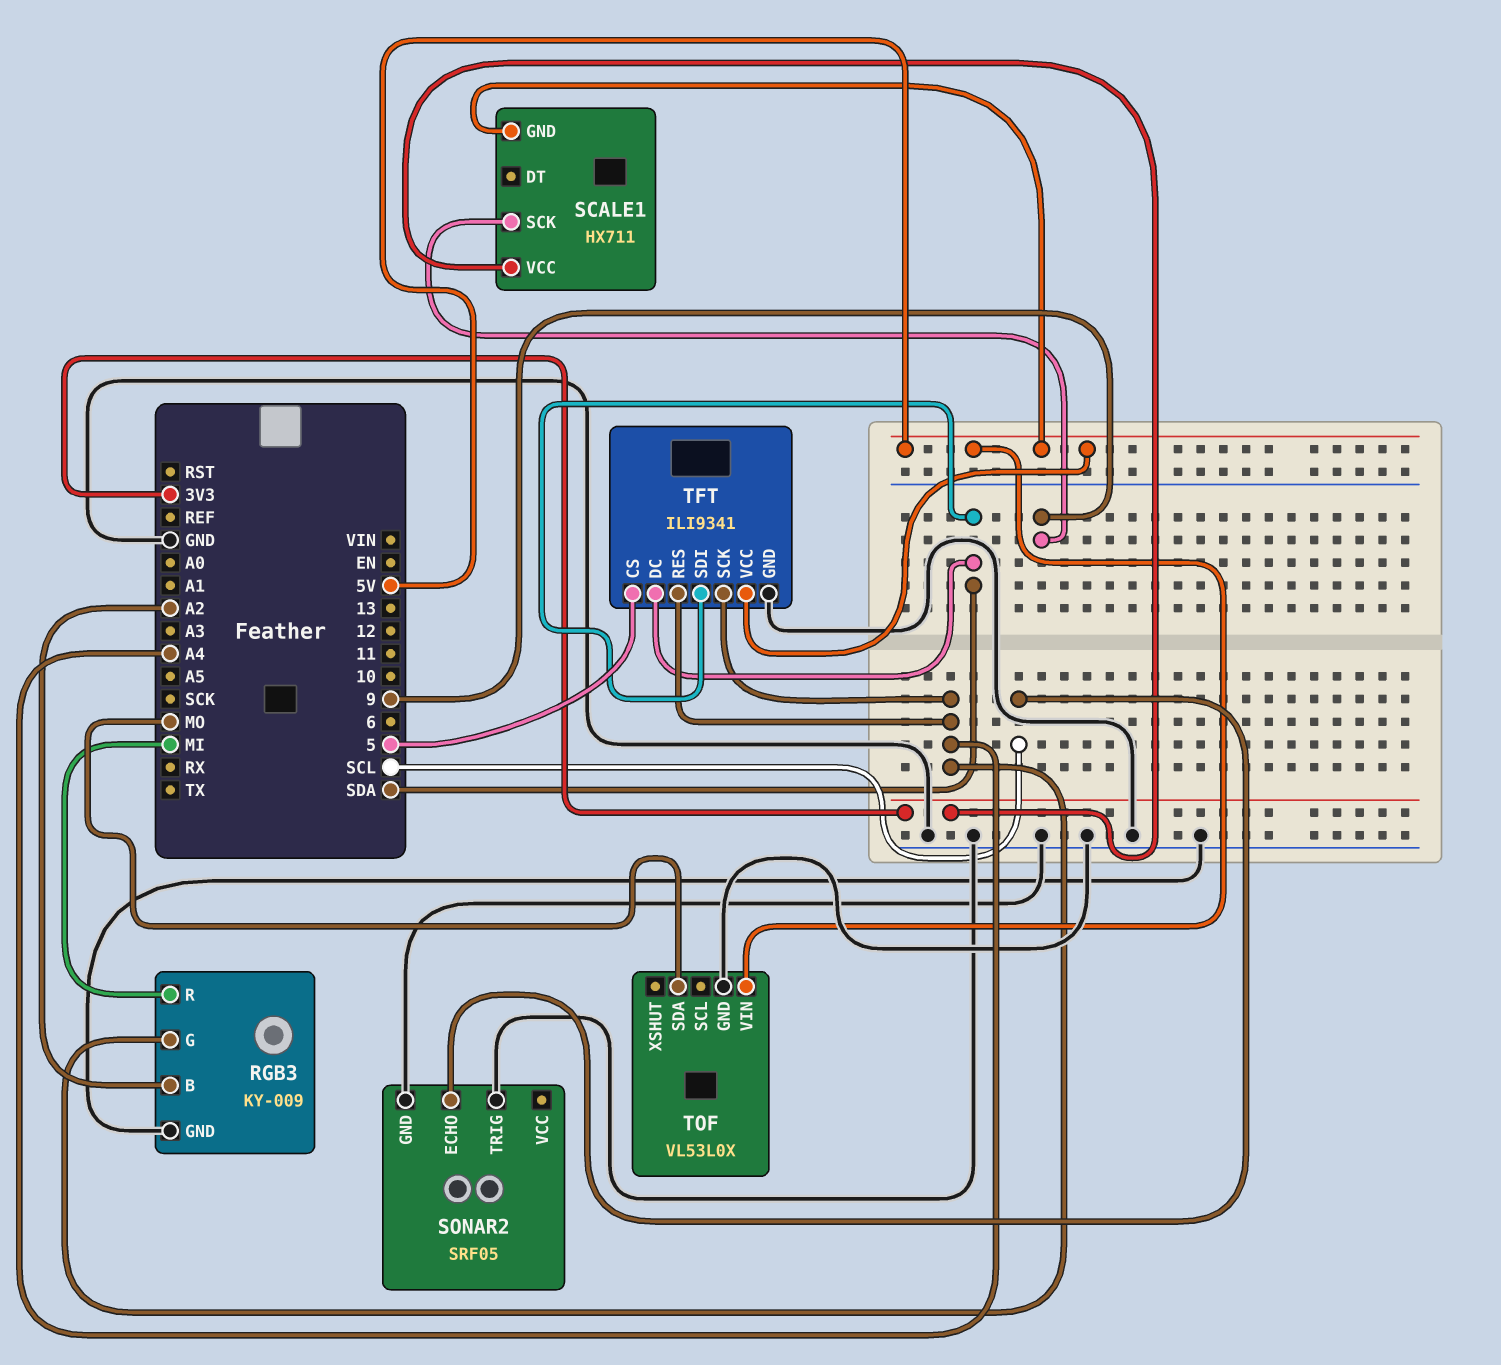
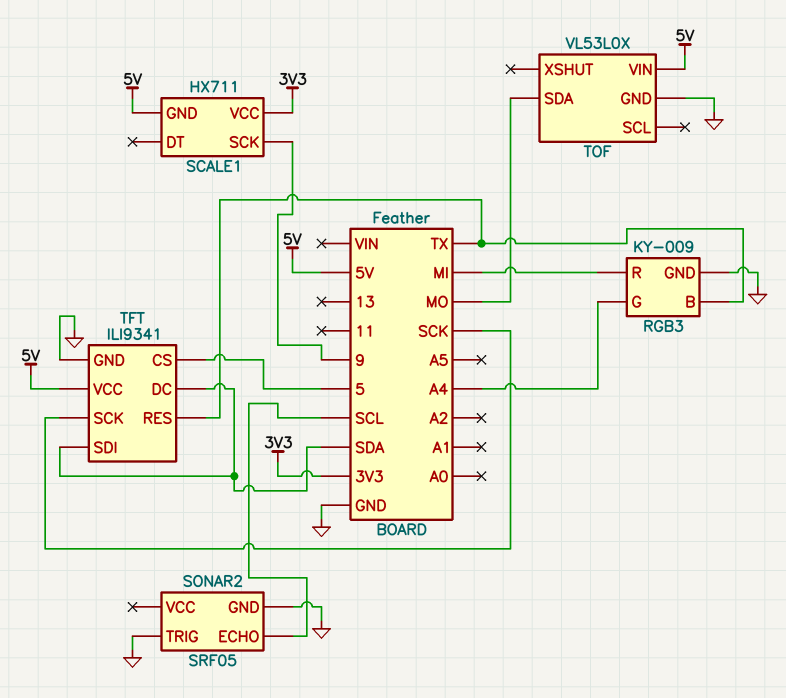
RGB3 pin B: A2 -> TX
TFT pin RES: A4 -> TX
TFT pin SCK: A4 -> SCK

